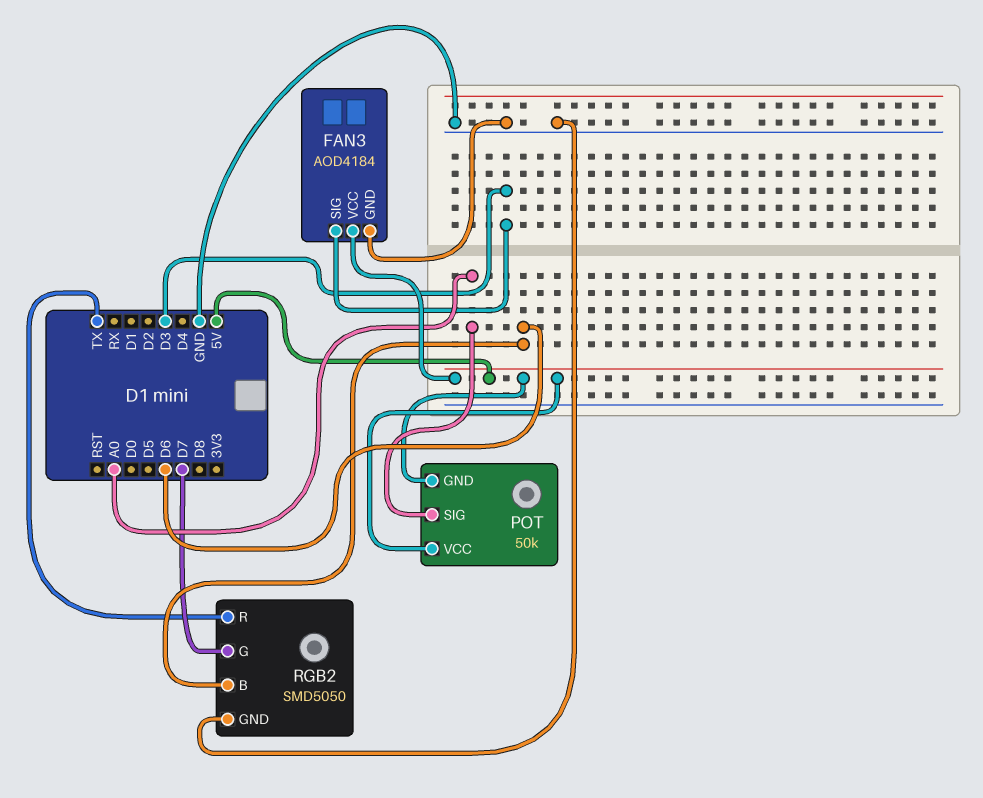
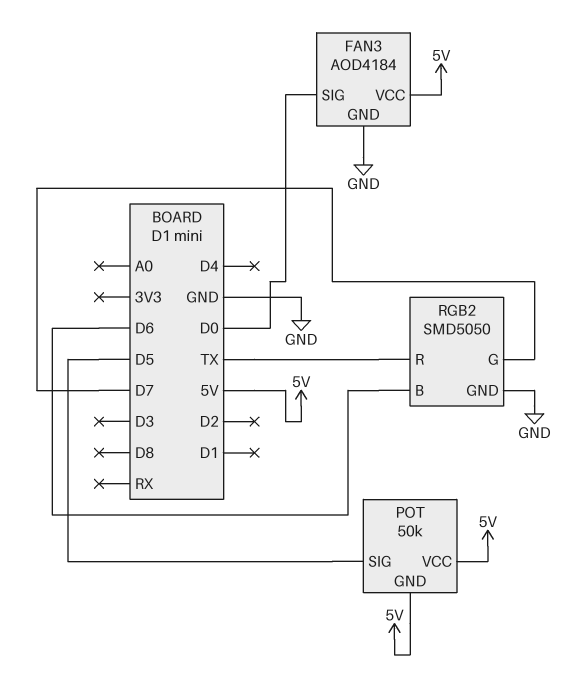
FAN3 pin SIG: D3 -> D0
POT pin SIG: A0 -> D5

